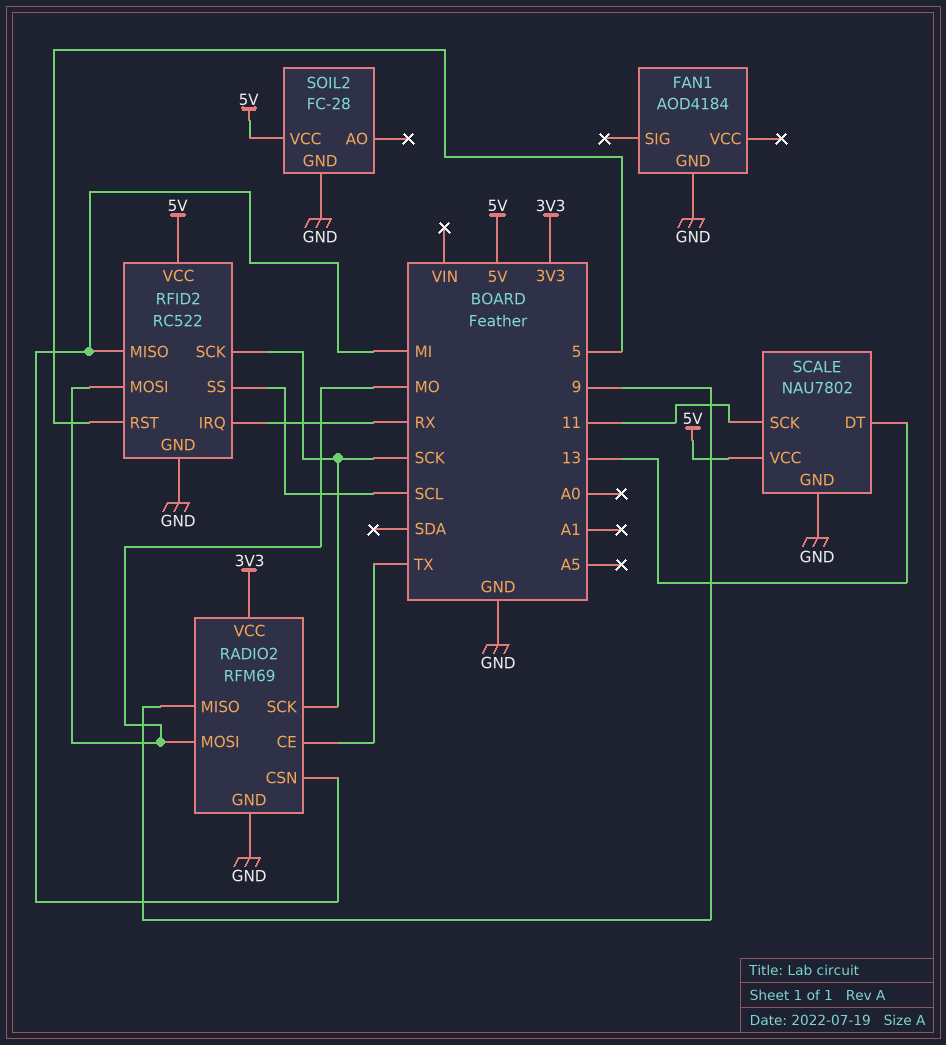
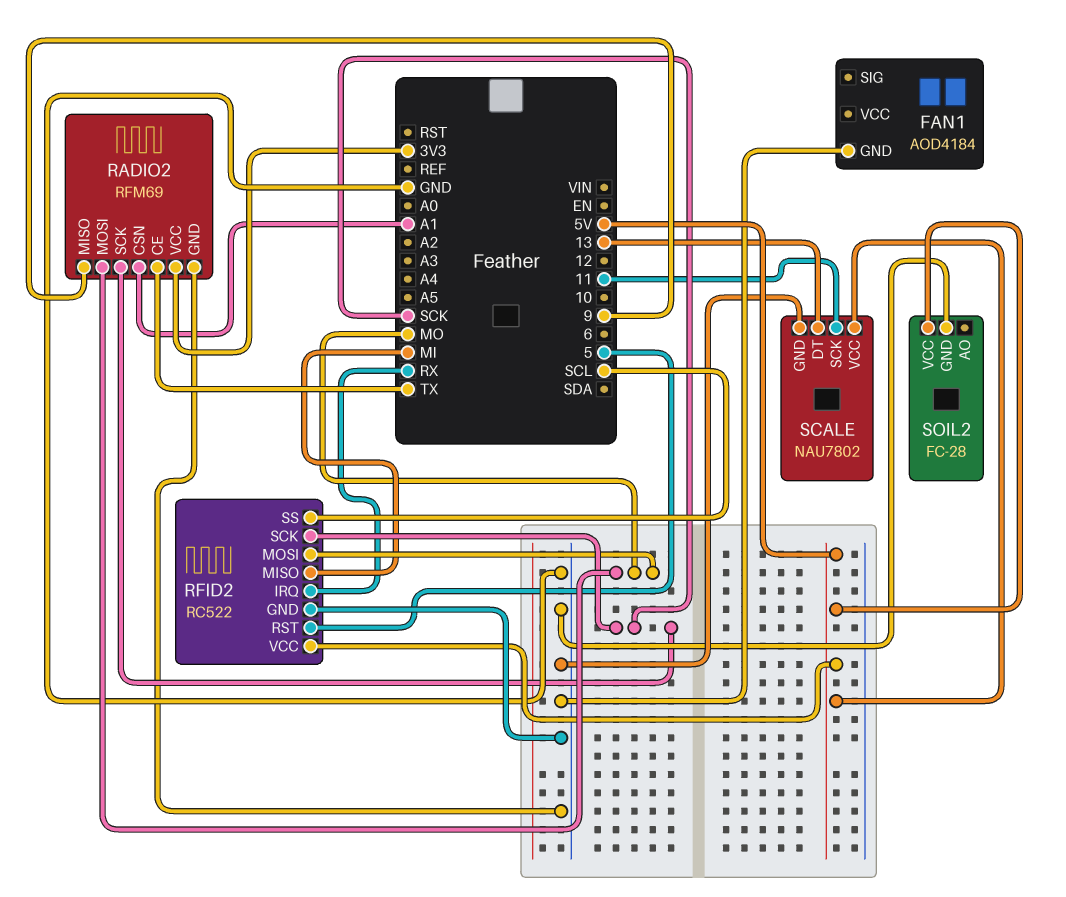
RADIO2 pin CSN: MI -> A1

